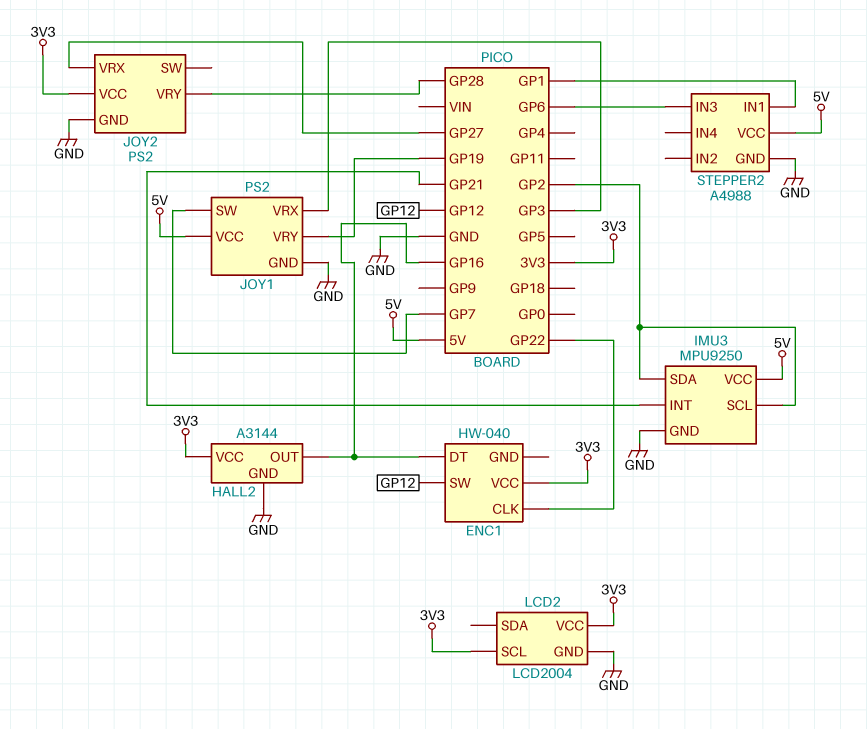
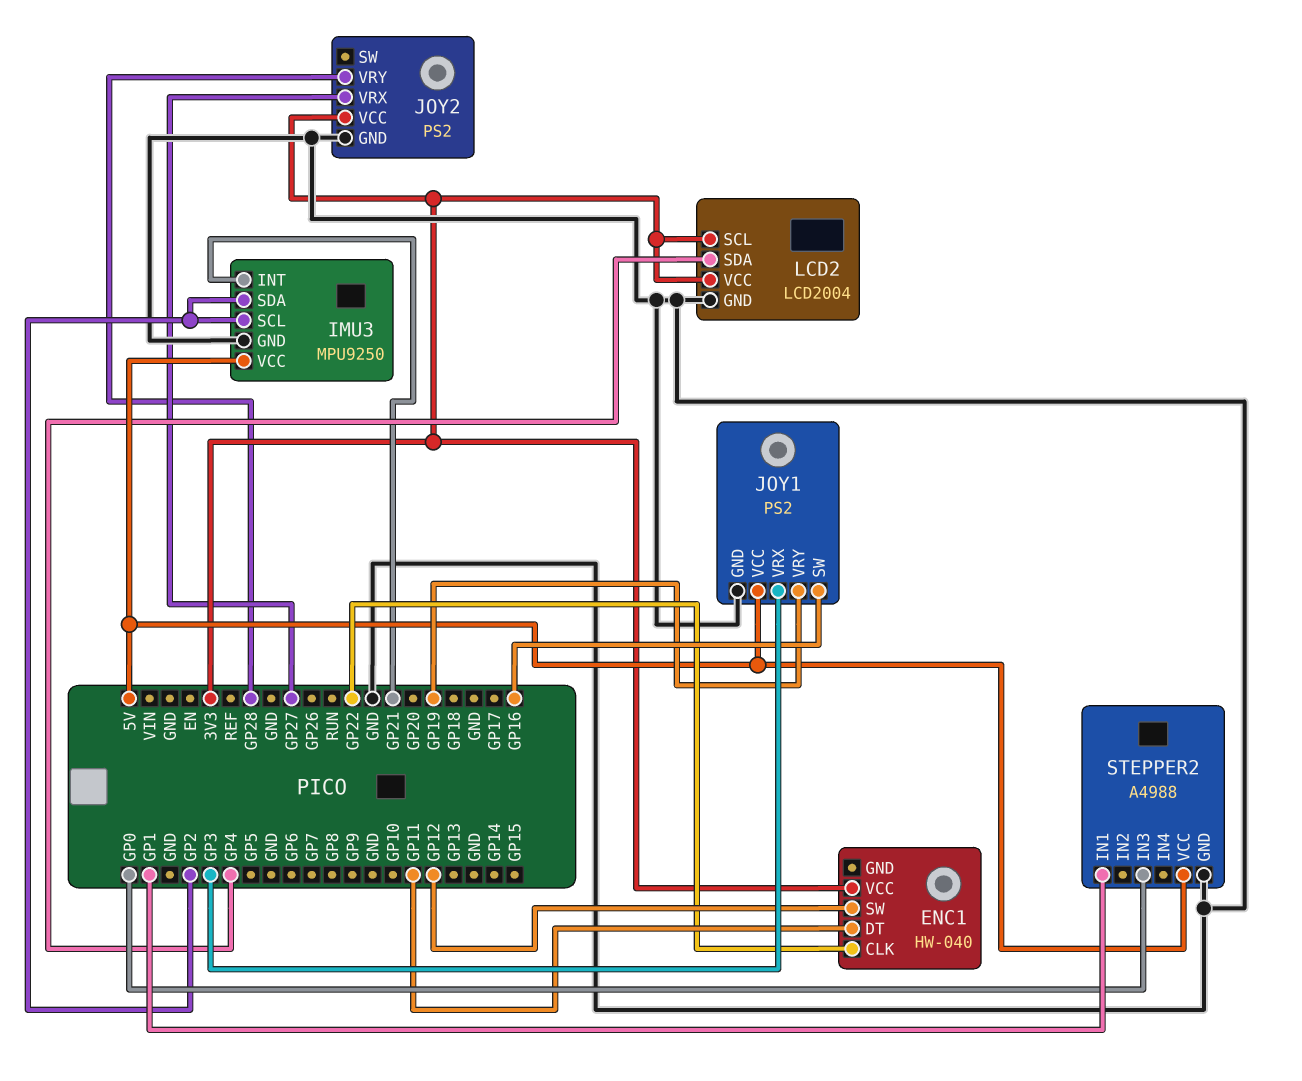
ENC1 pin DT: GP16 -> GP11
HALL2: A3144 -> none
HALL2 pin GND: GND -> none
HALL2 pin OUT: GP16 -> none
HALL2 pin VCC: 3V3 -> none
JOY1 pin SW: GP7 -> GP16
LCD2 pin SDA: none -> GP4
STEPPER2 pin IN3: GP6 -> GP0

